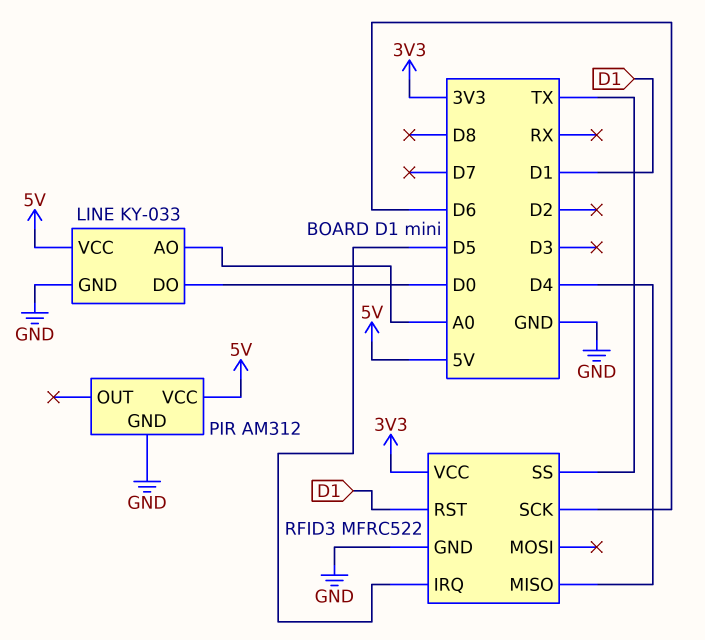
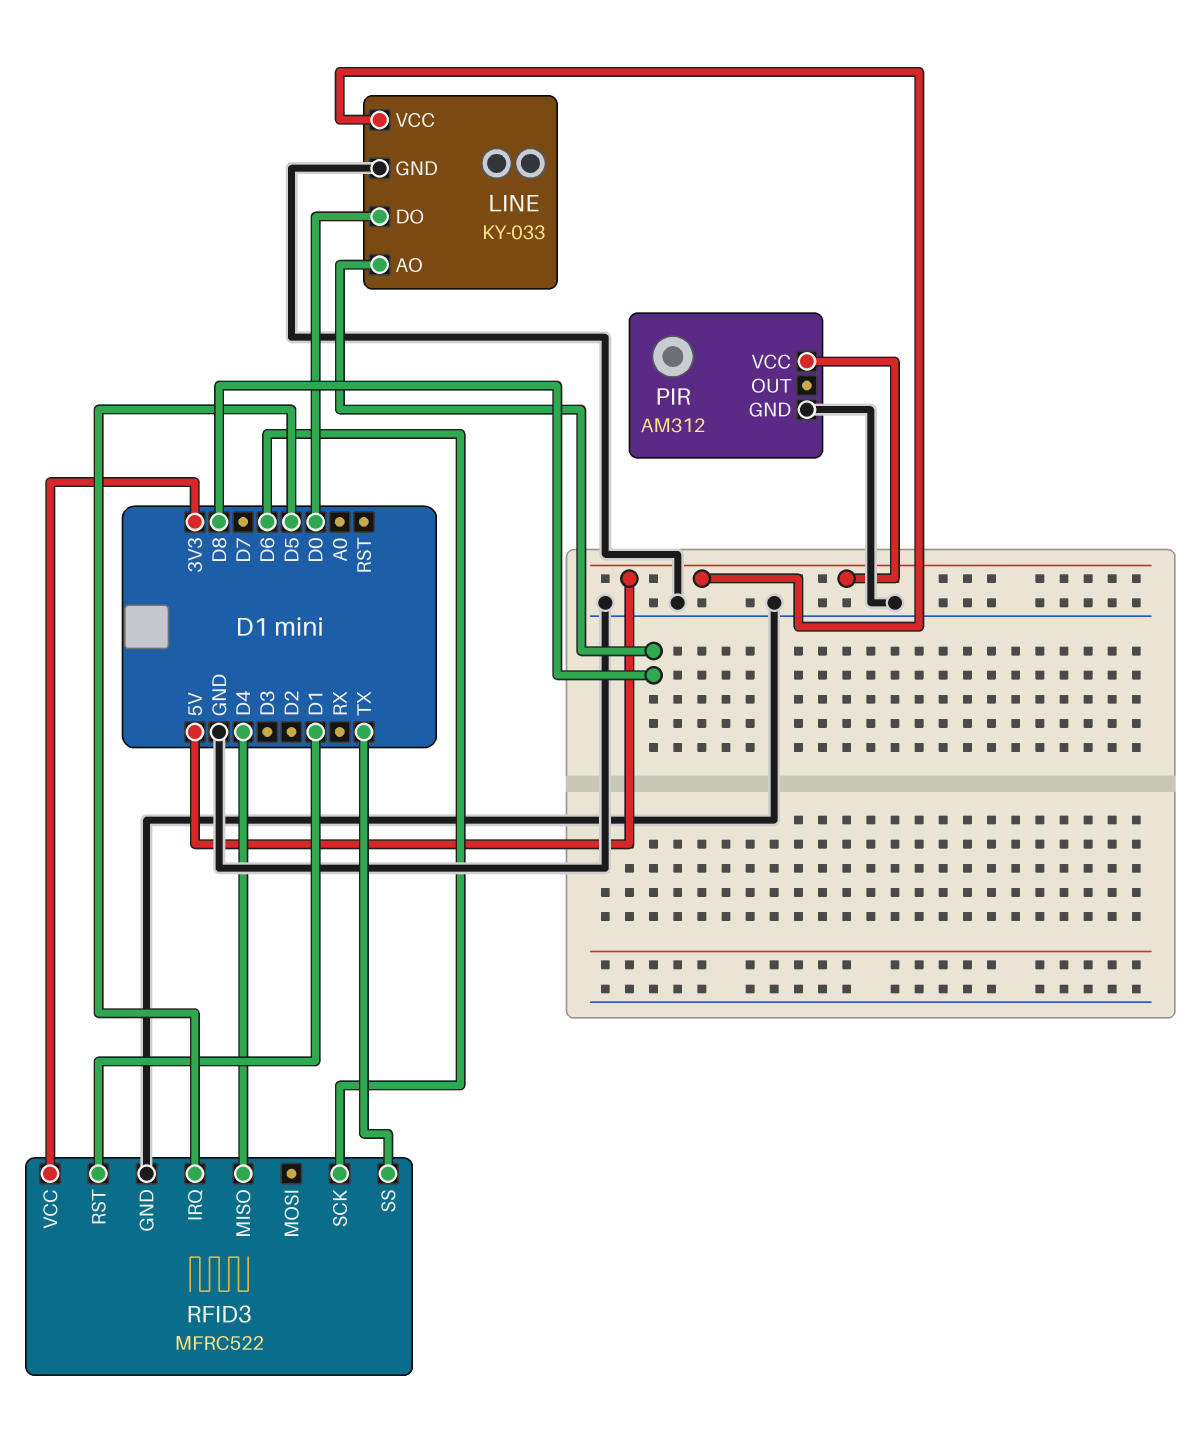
LINE pin AO: A0 -> D8

